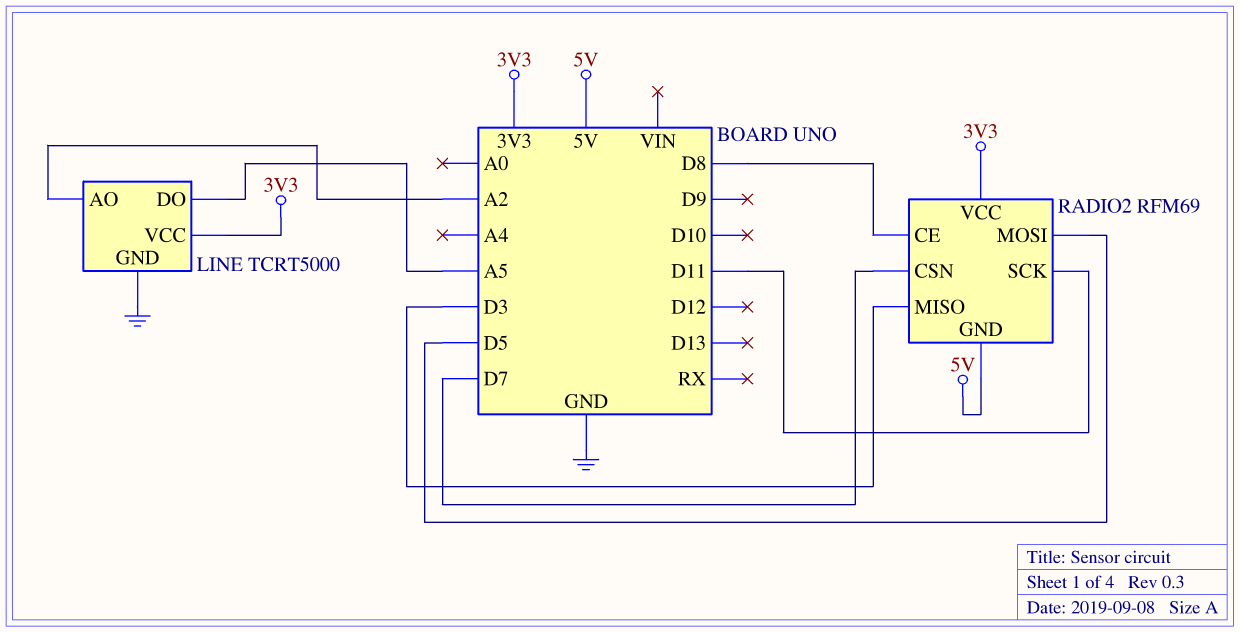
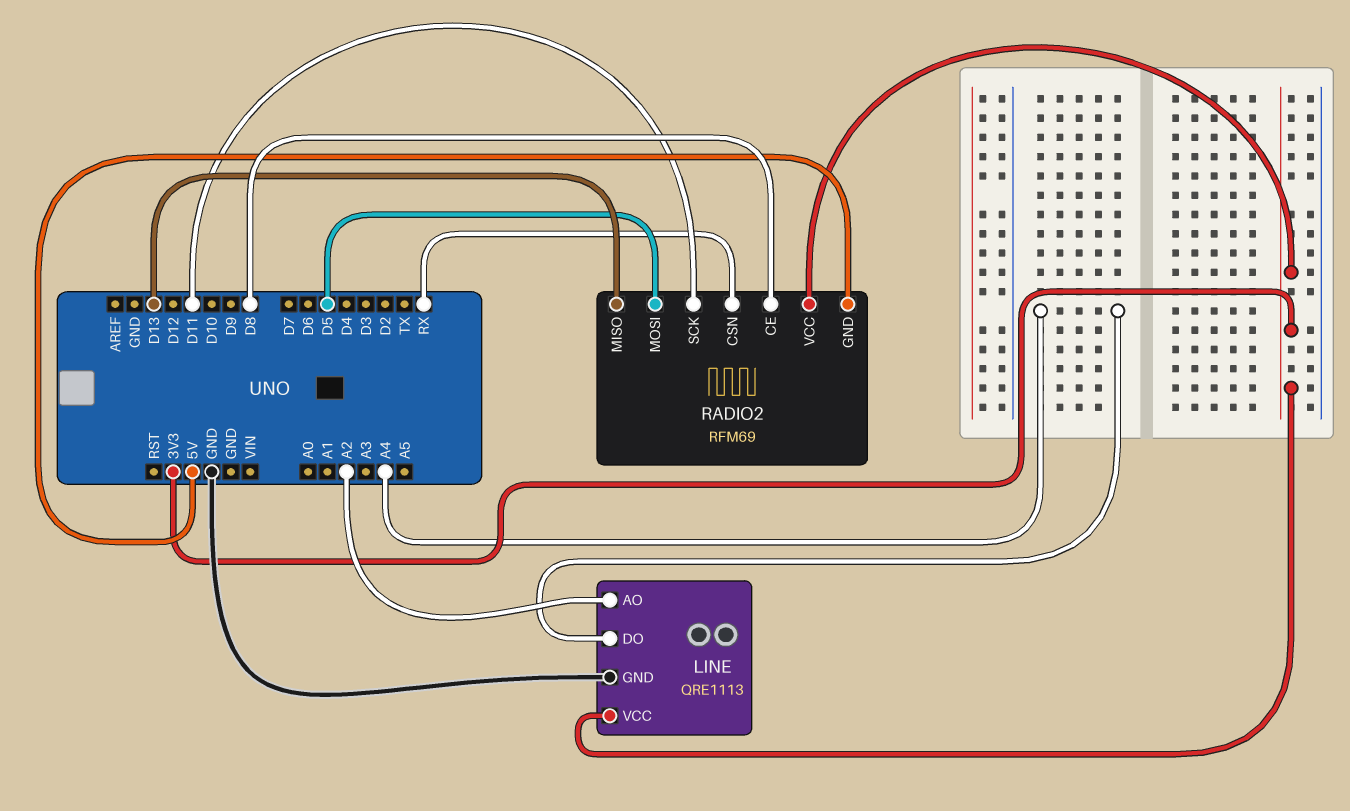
LINE: TCRT5000 -> QRE1113
LINE pin DO: A5 -> A4
RADIO2 pin CSN: D7 -> RX
RADIO2 pin MISO: D3 -> D13

